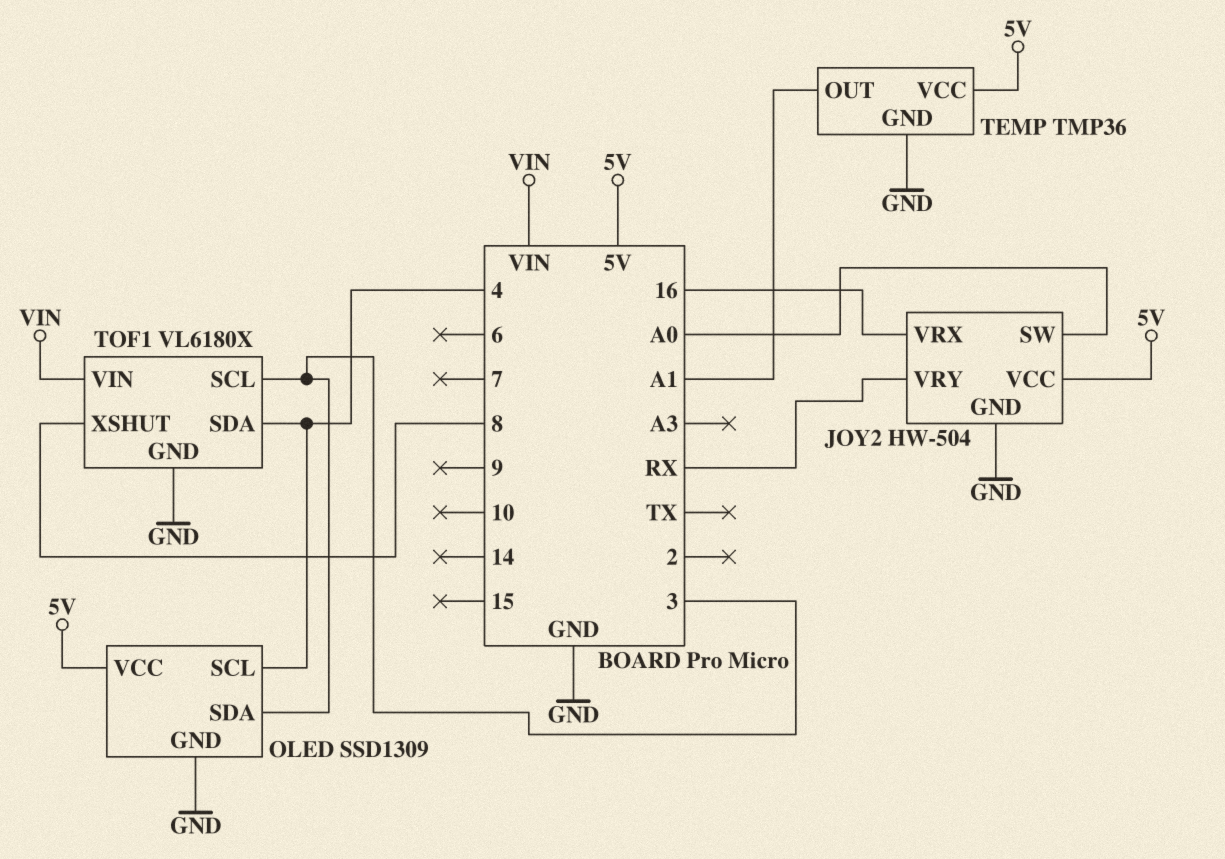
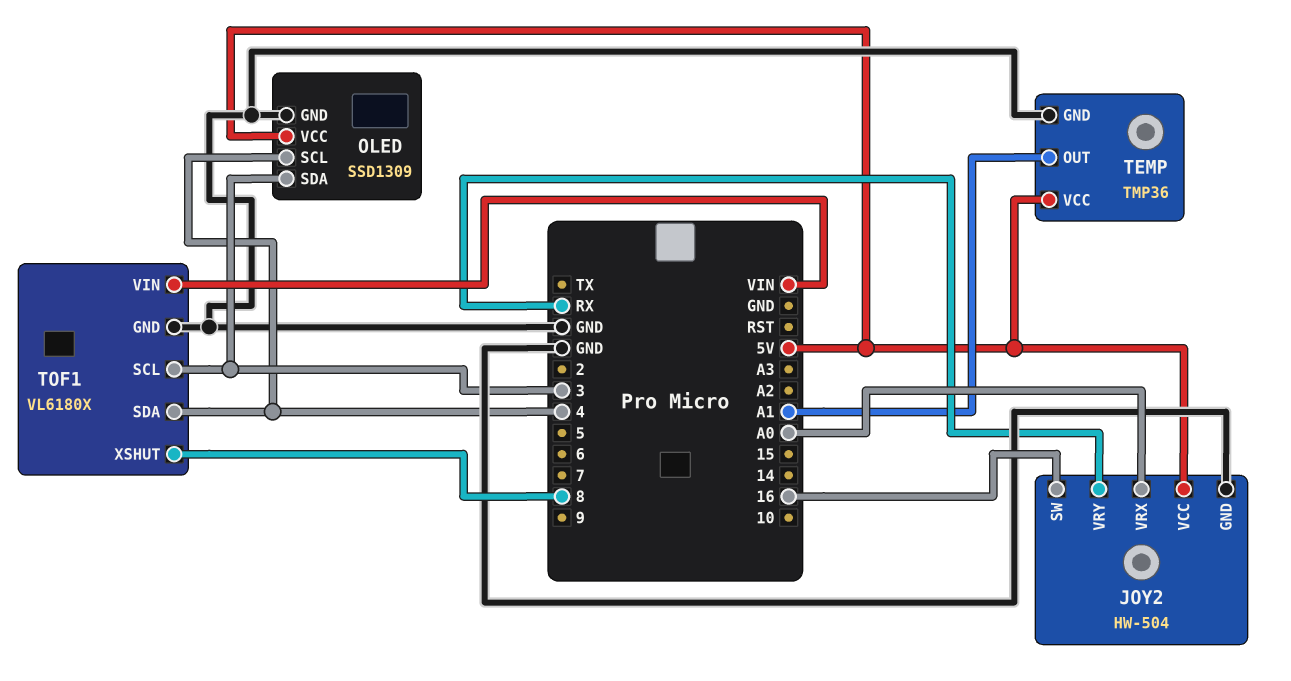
JOY2 pin SW: A0 -> 16
JOY2 pin VRX: 16 -> A0

